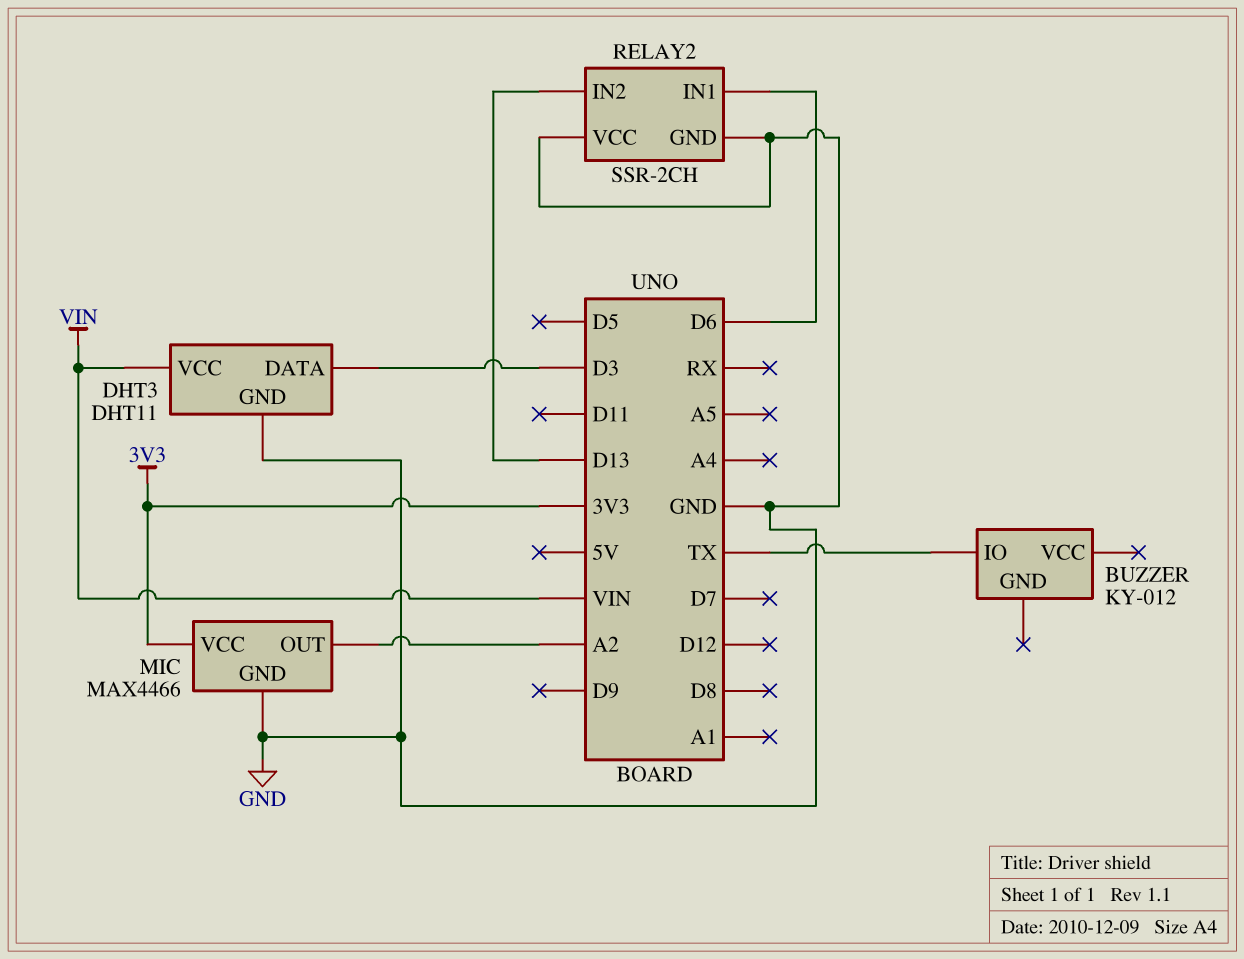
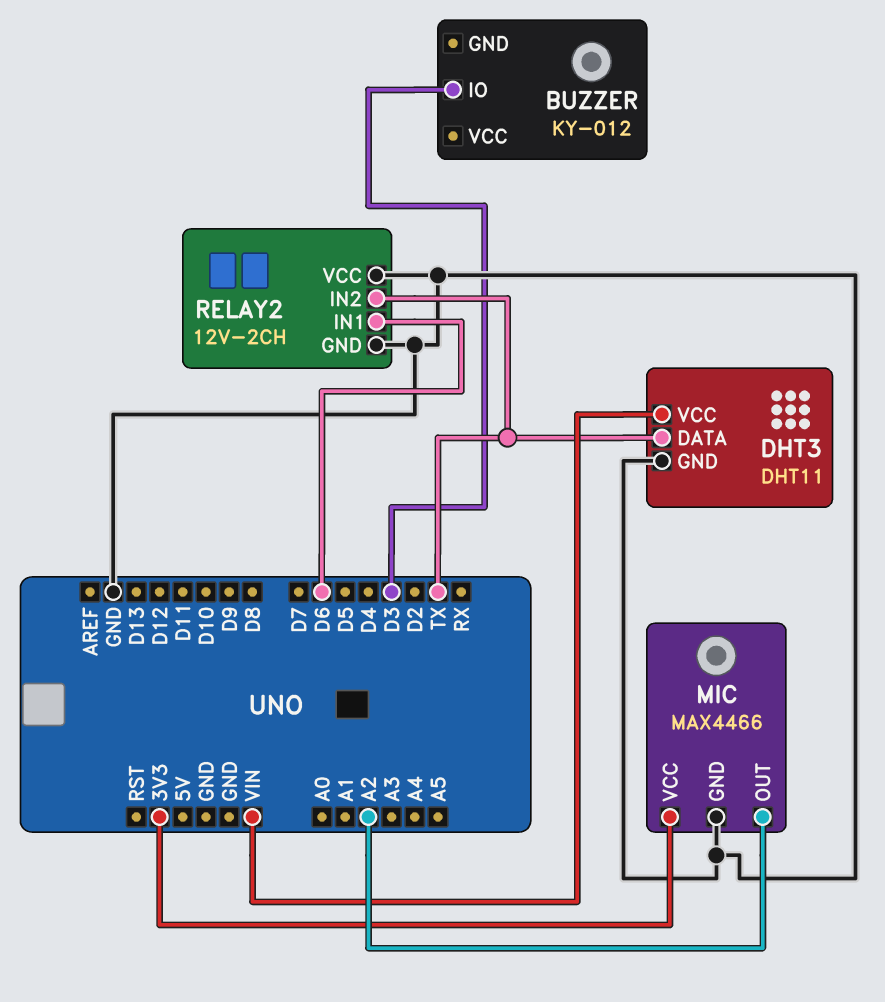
BUZZER pin IO: TX -> D3
DHT3 pin DATA: D3 -> TX
RELAY2: SSR-2CH -> 12V-2CH
RELAY2 pin IN2: D13 -> TX

